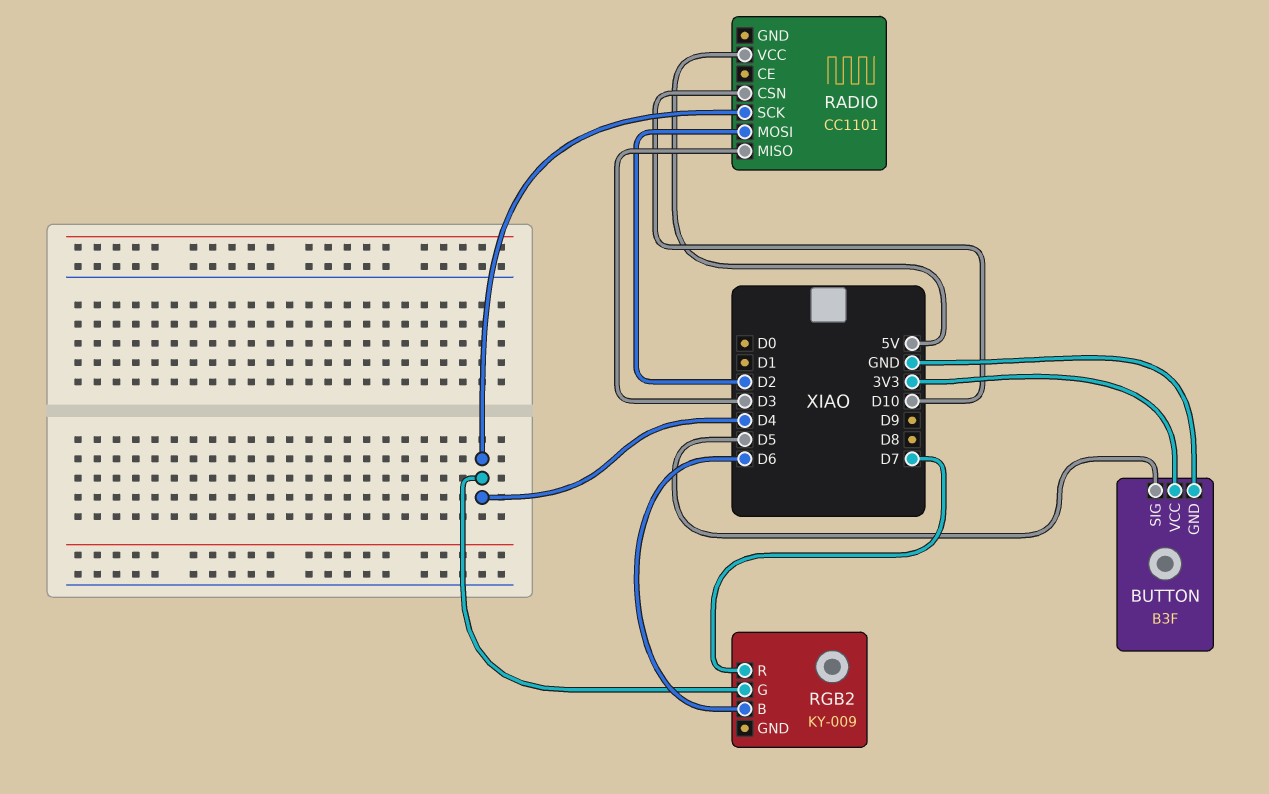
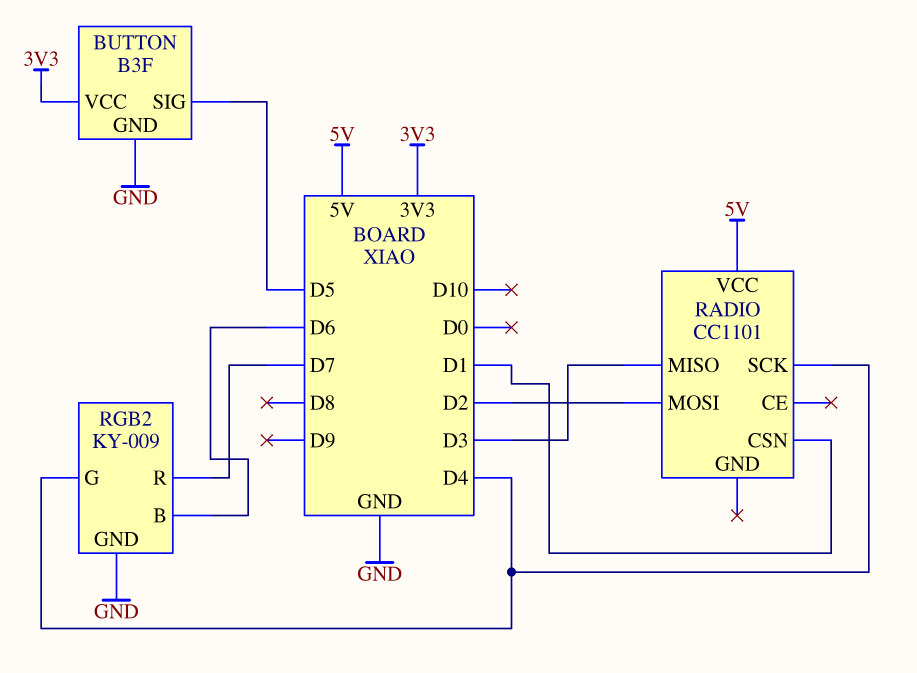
RADIO pin CSN: D10 -> D1
RGB2 pin GND: none -> GND

